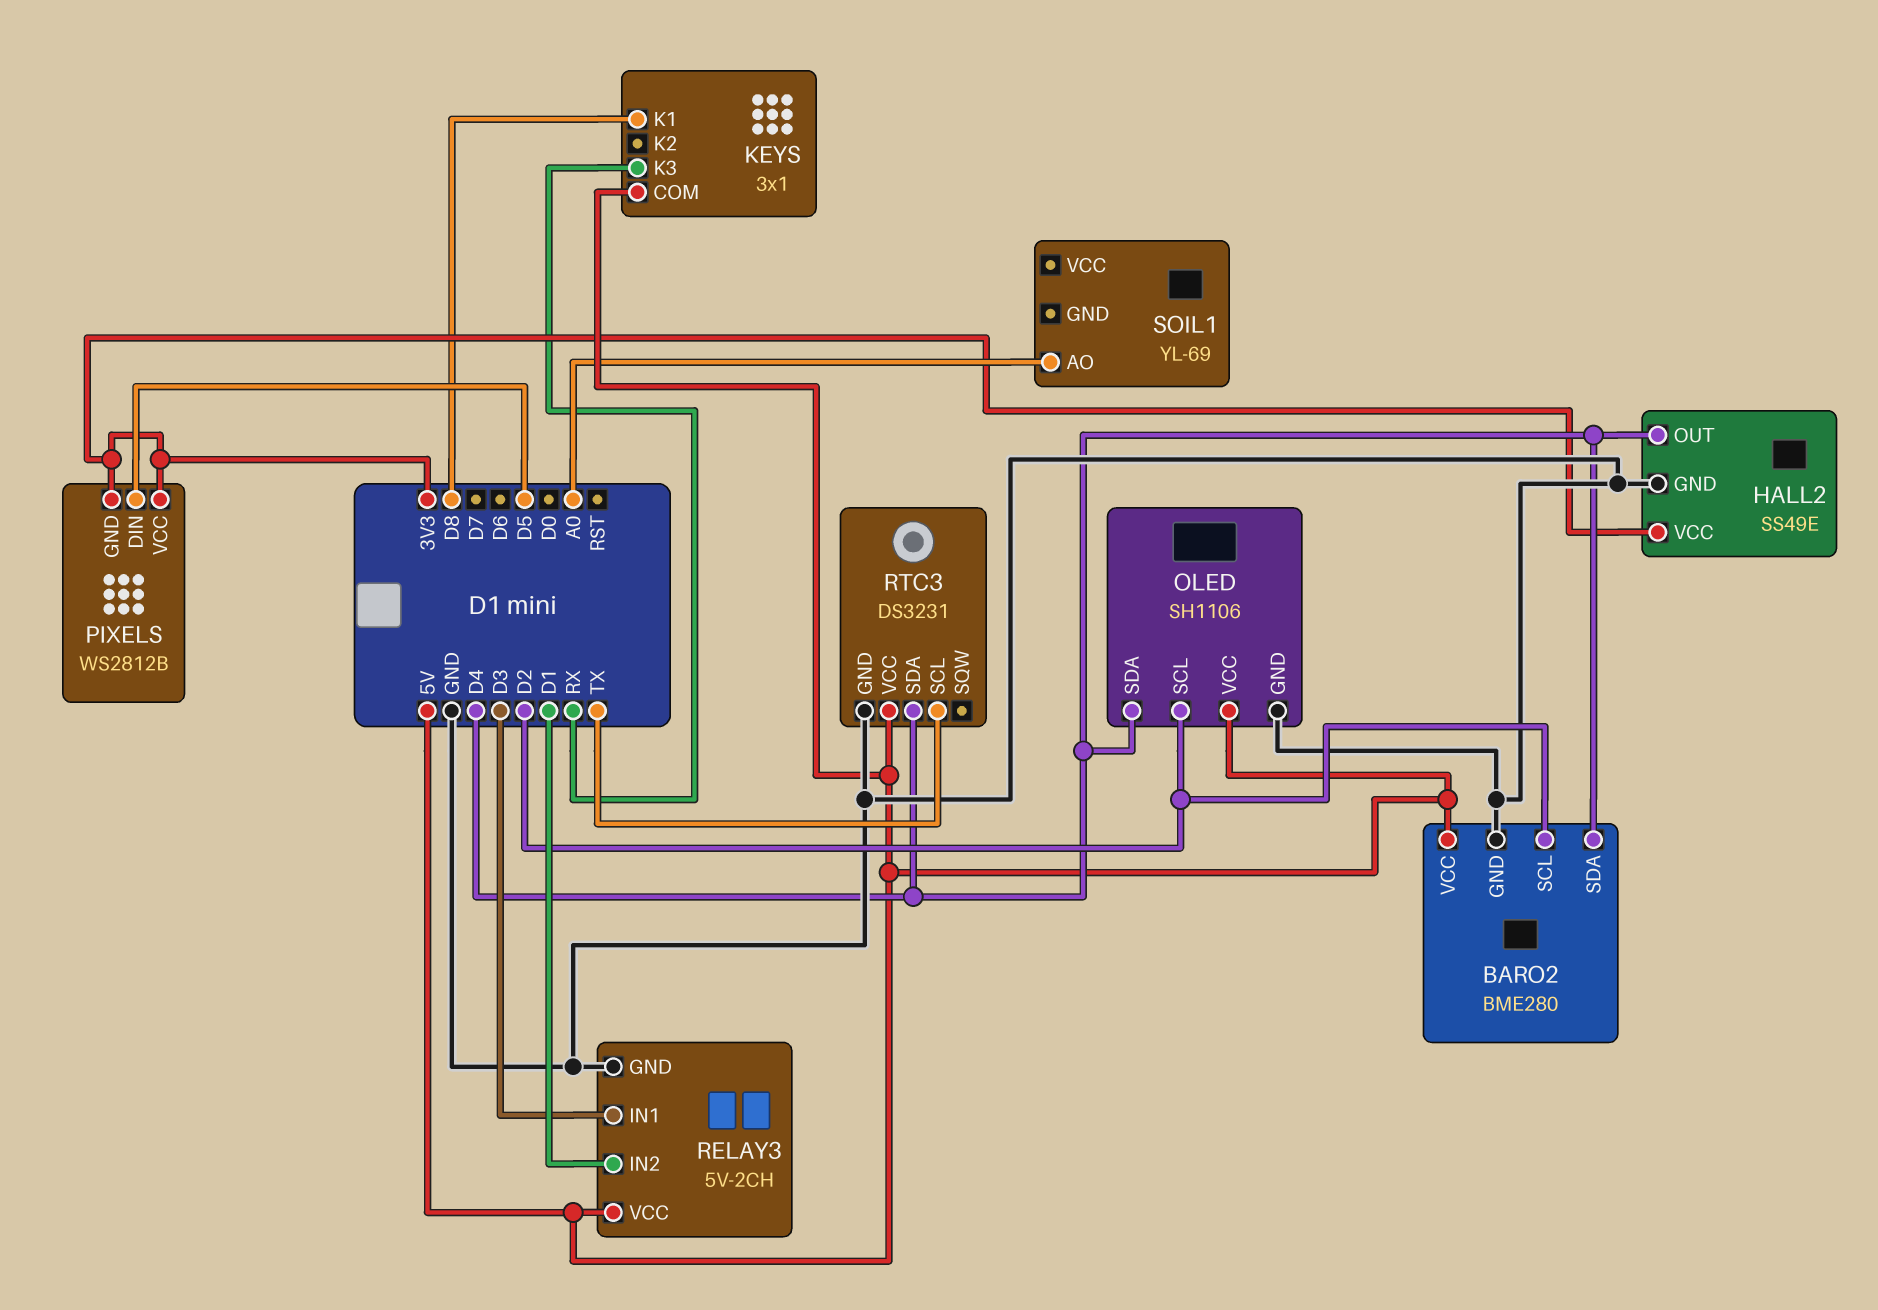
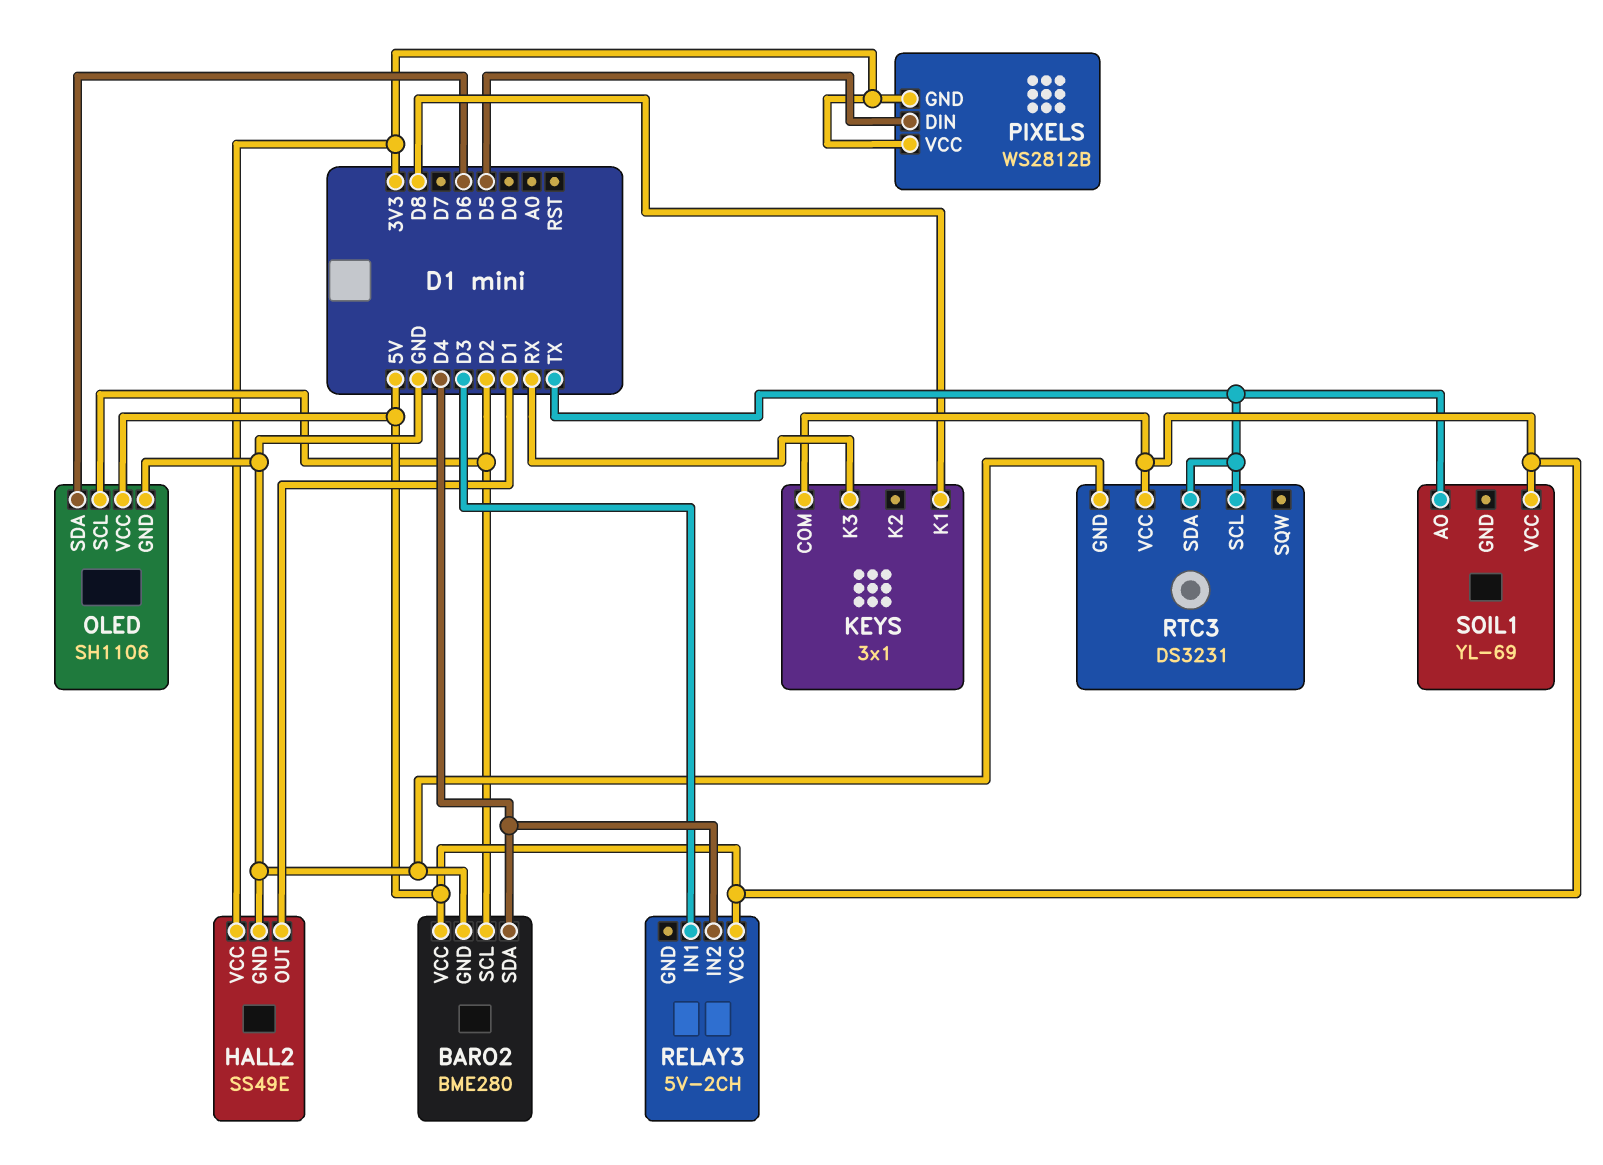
HALL2 pin OUT: D4 -> D1
OLED pin SDA: D4 -> D6
RELAY3 pin GND: GND -> none
RELAY3 pin IN2: D1 -> D4
RTC3 pin SDA: D4 -> TX
SOIL1 pin AO: A0 -> TX
SOIL1 pin VCC: none -> 5V

